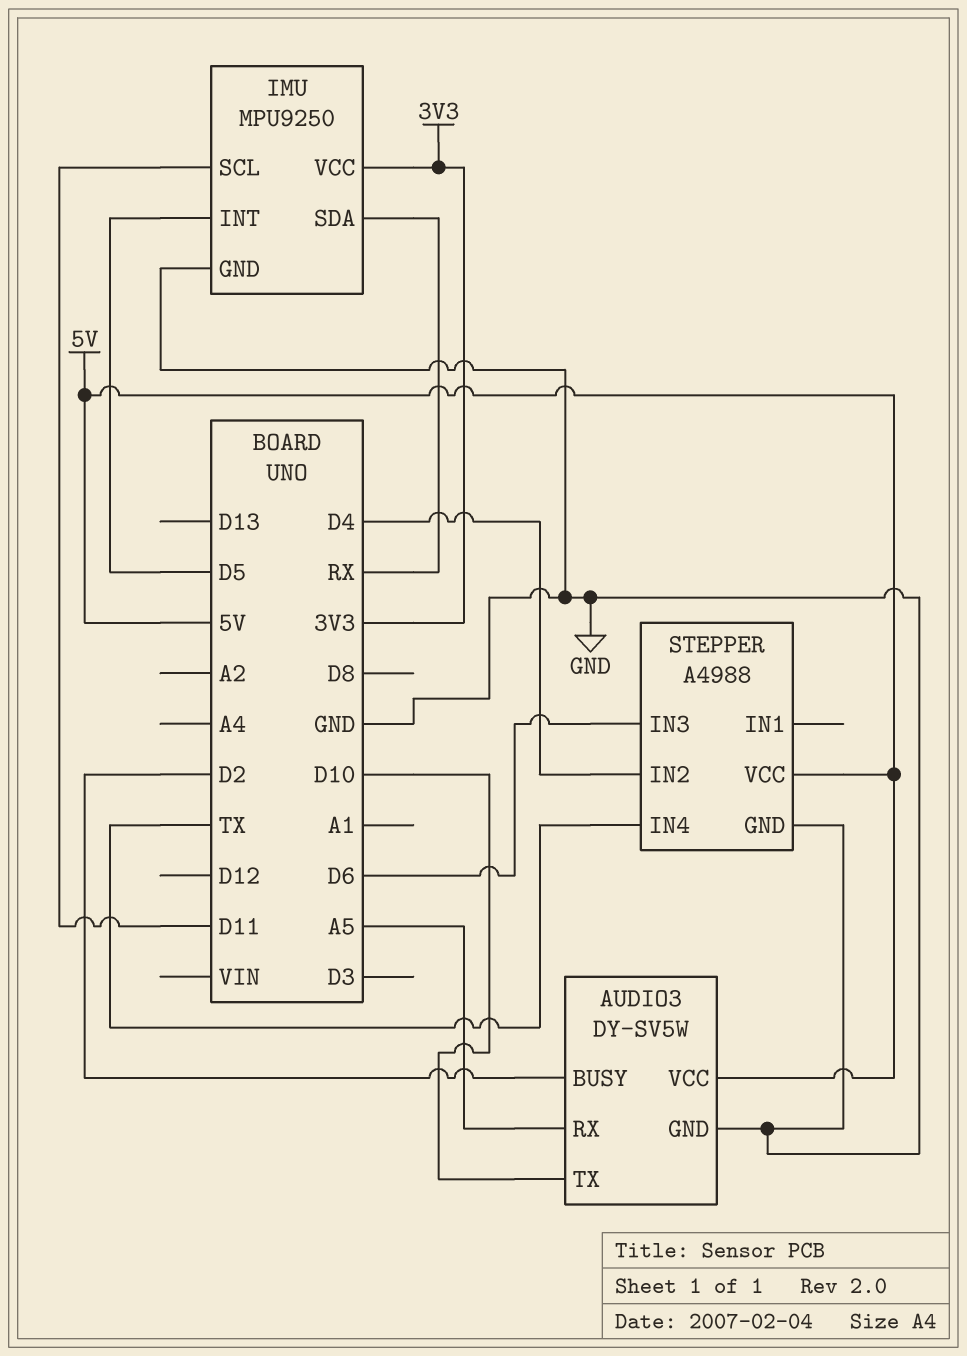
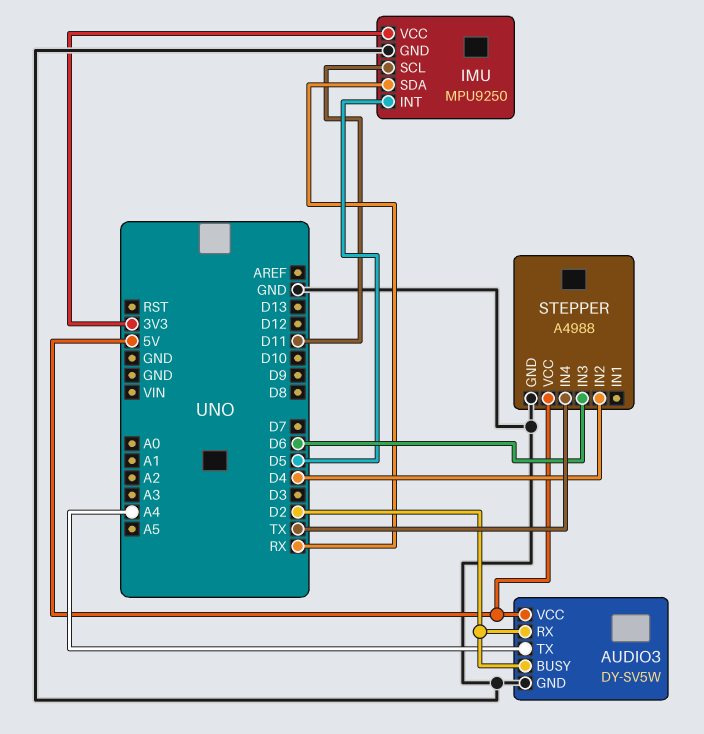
AUDIO3 pin RX: A5 -> D2
AUDIO3 pin TX: D10 -> A4

